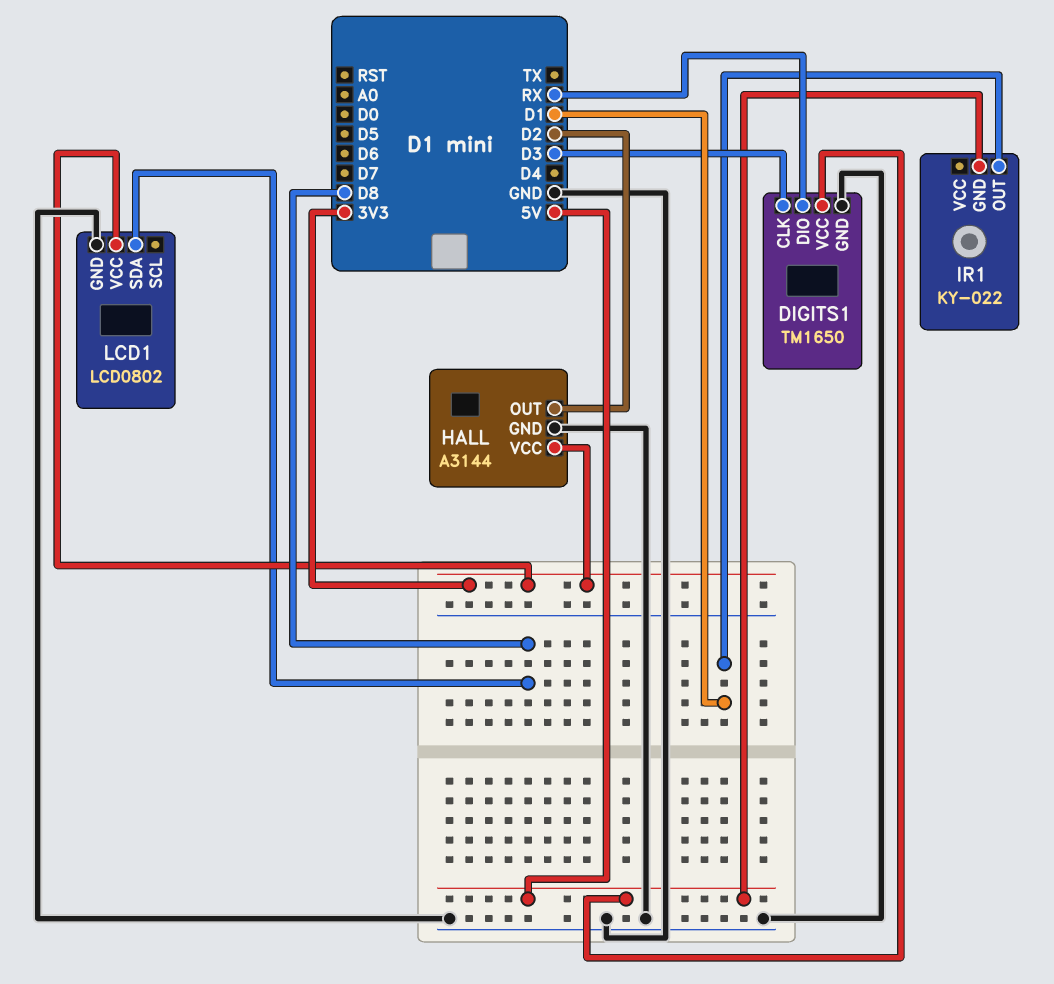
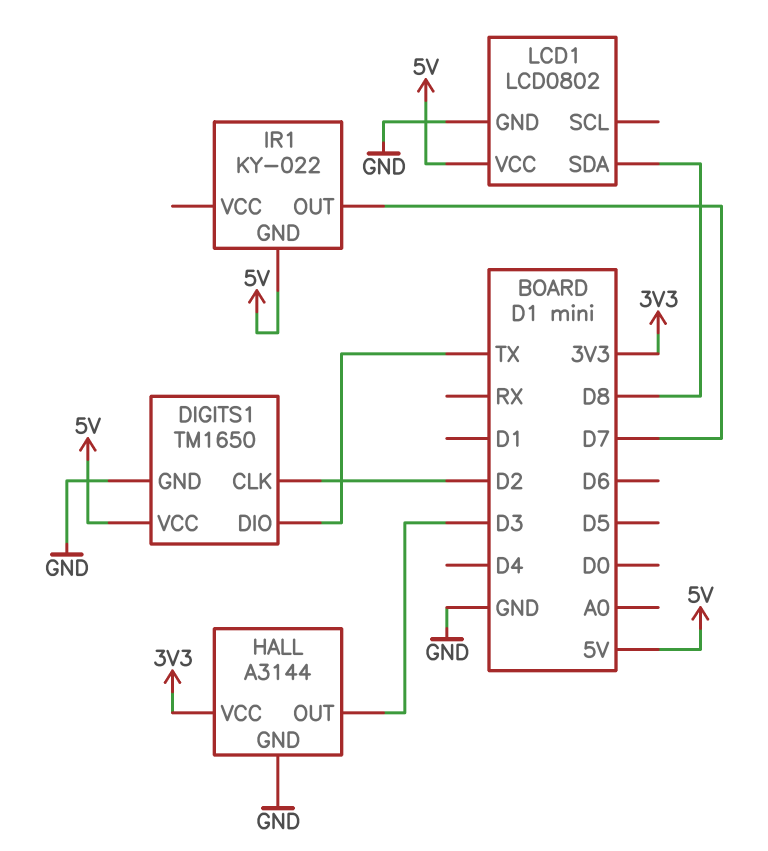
DIGITS1 pin CLK: D3 -> D2
DIGITS1 pin DIO: RX -> TX
HALL pin OUT: D2 -> D3
IR1 pin OUT: D1 -> D7
LCD1 pin VCC: 3V3 -> 5V

